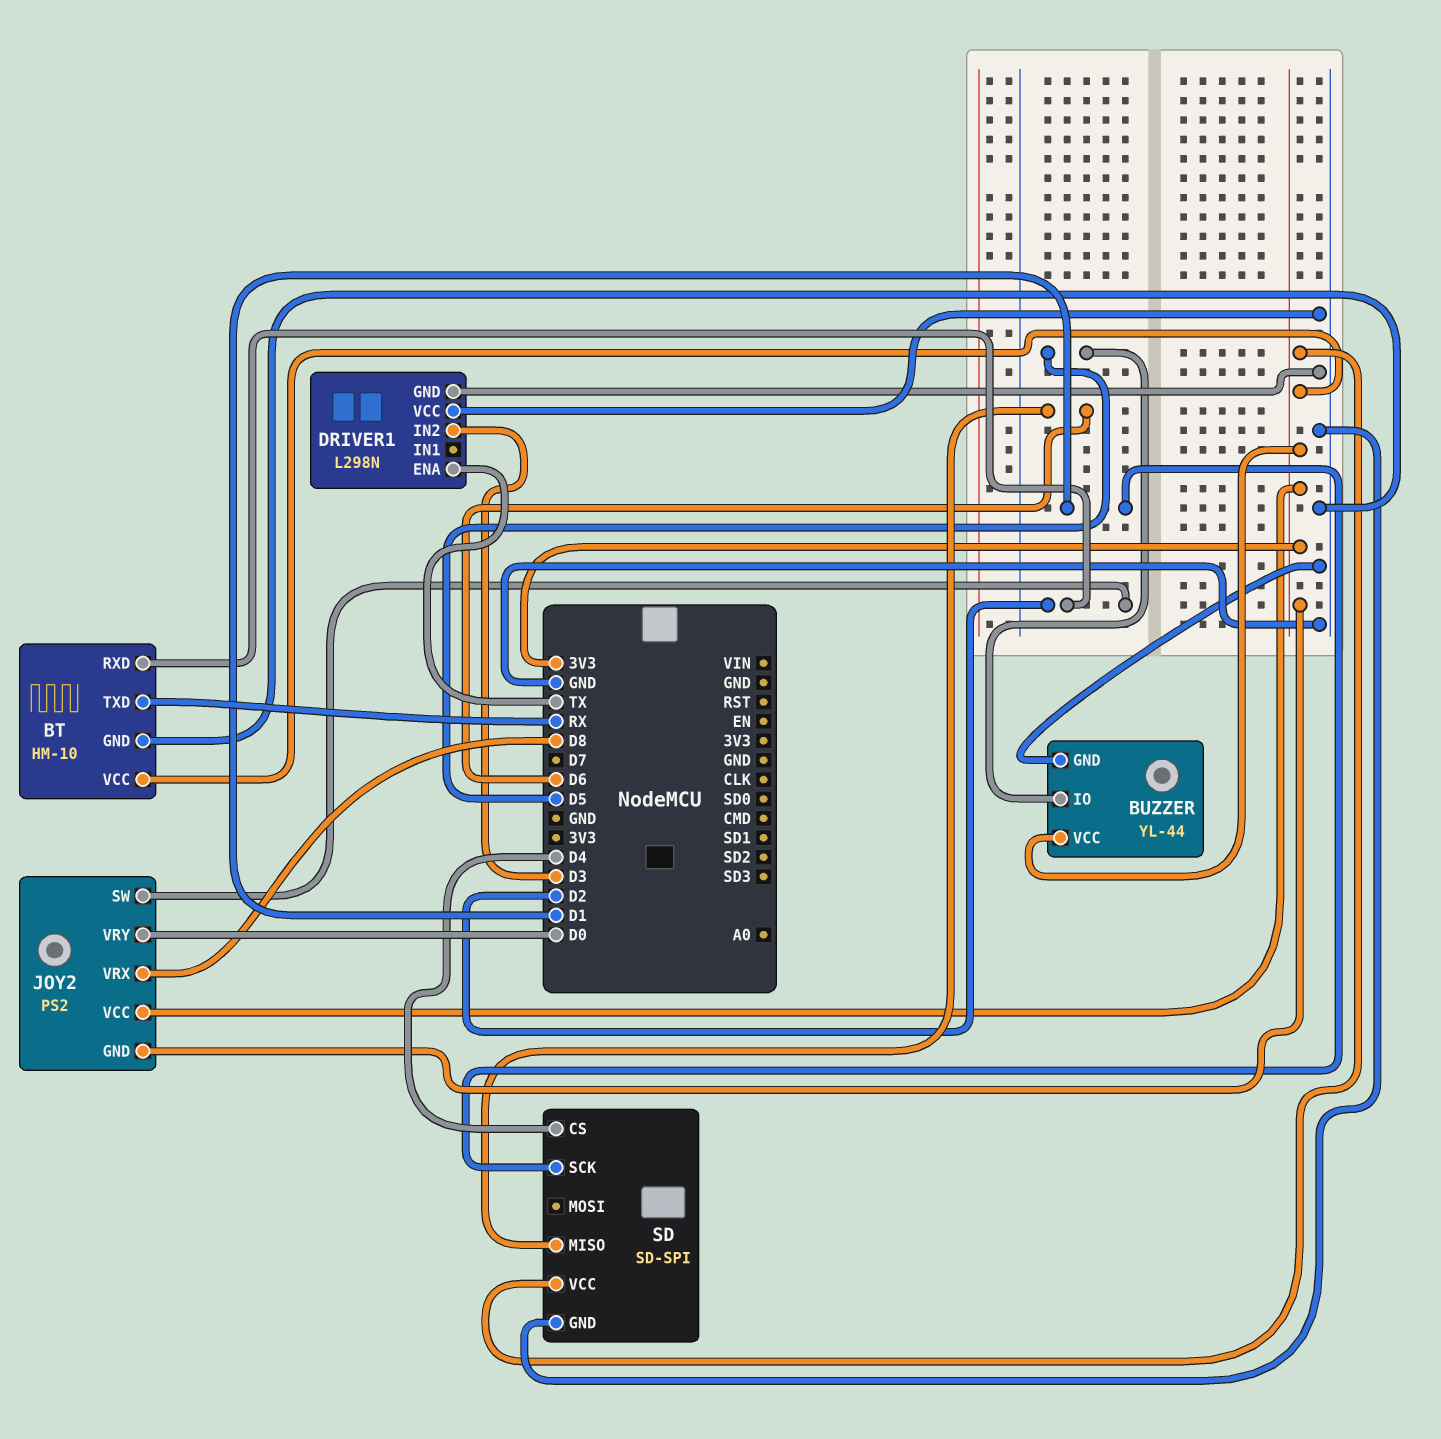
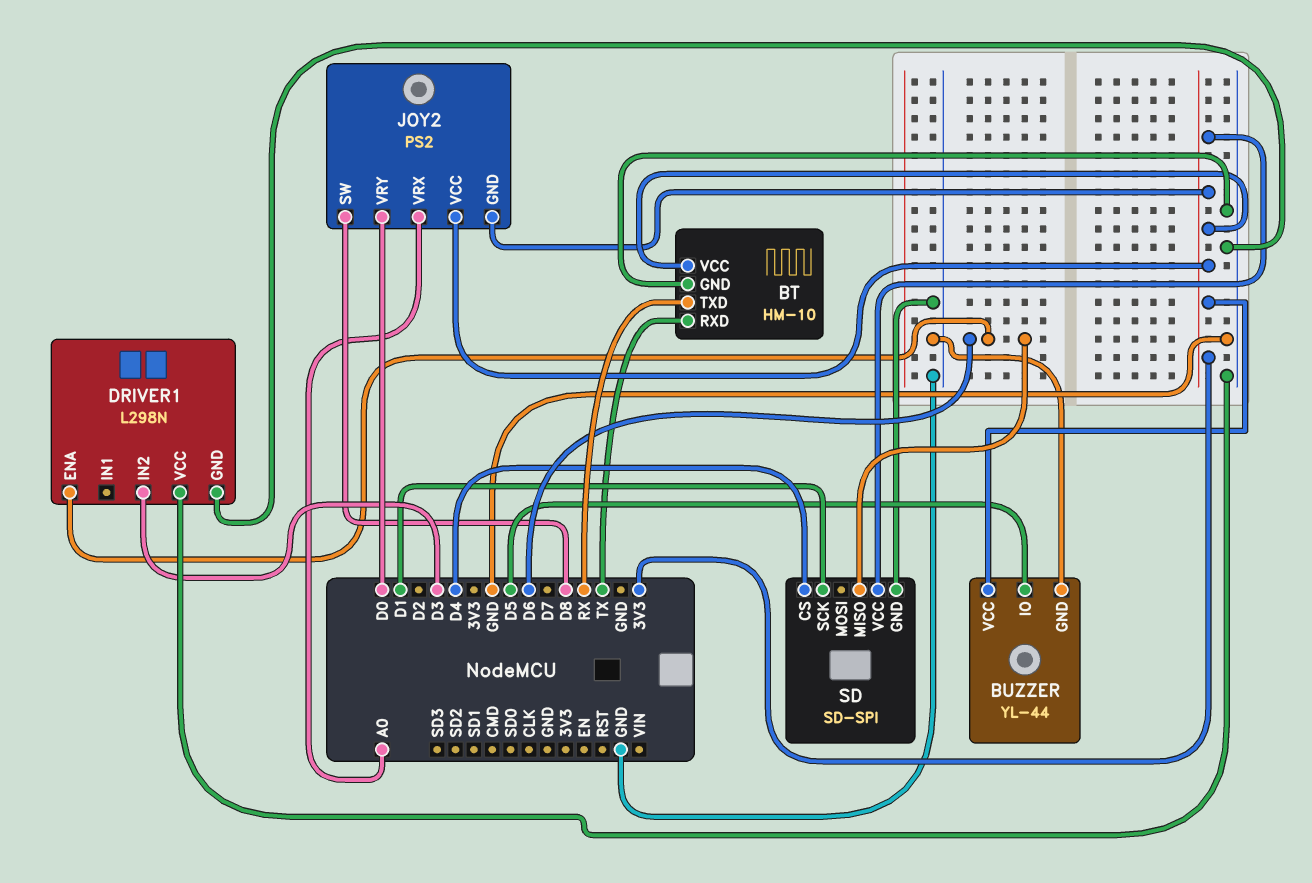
BT pin RXD: D2 -> TX
DRIVER1 pin ENA: TX -> D6
JOY2 pin SW: D2 -> D8
JOY2 pin VRX: D8 -> A0

